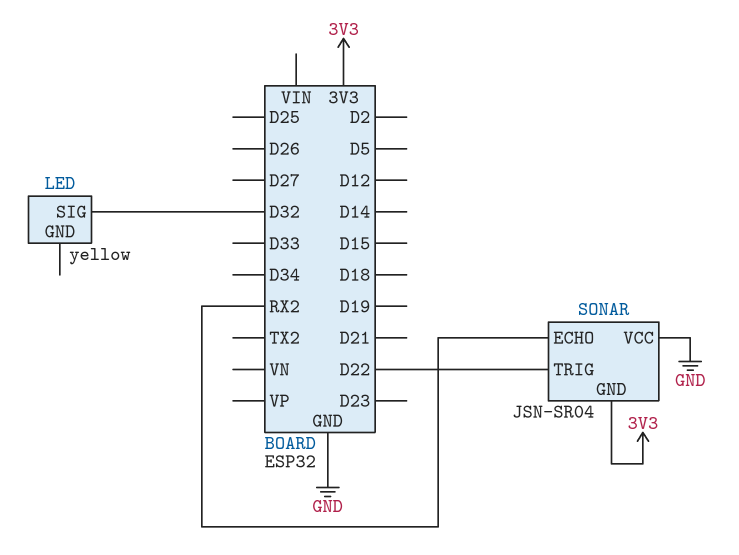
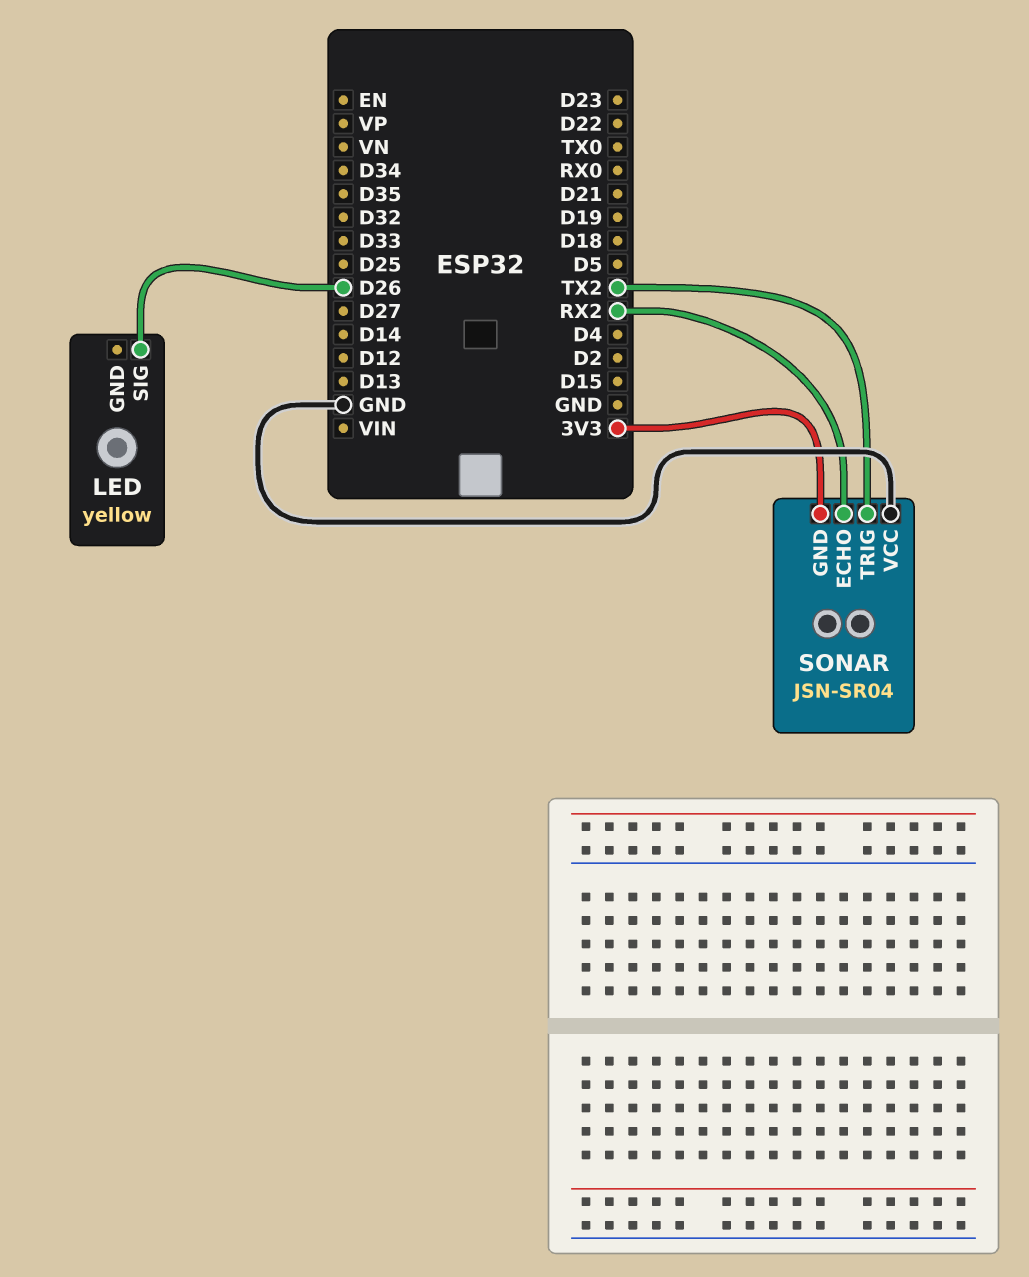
LED pin SIG: D32 -> D26
SONAR pin TRIG: D22 -> TX2

